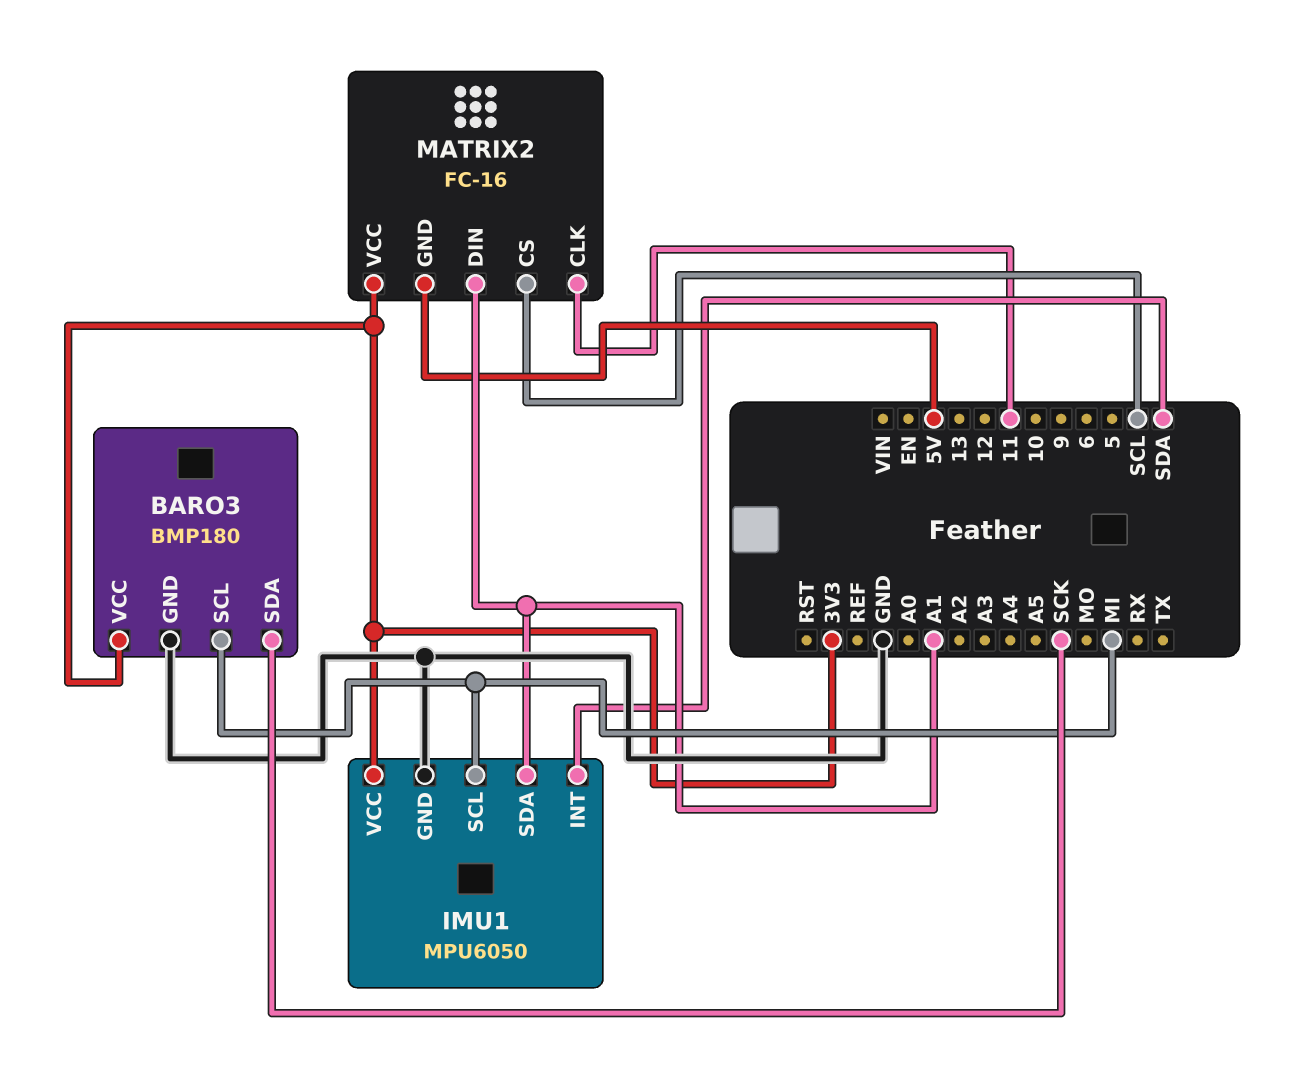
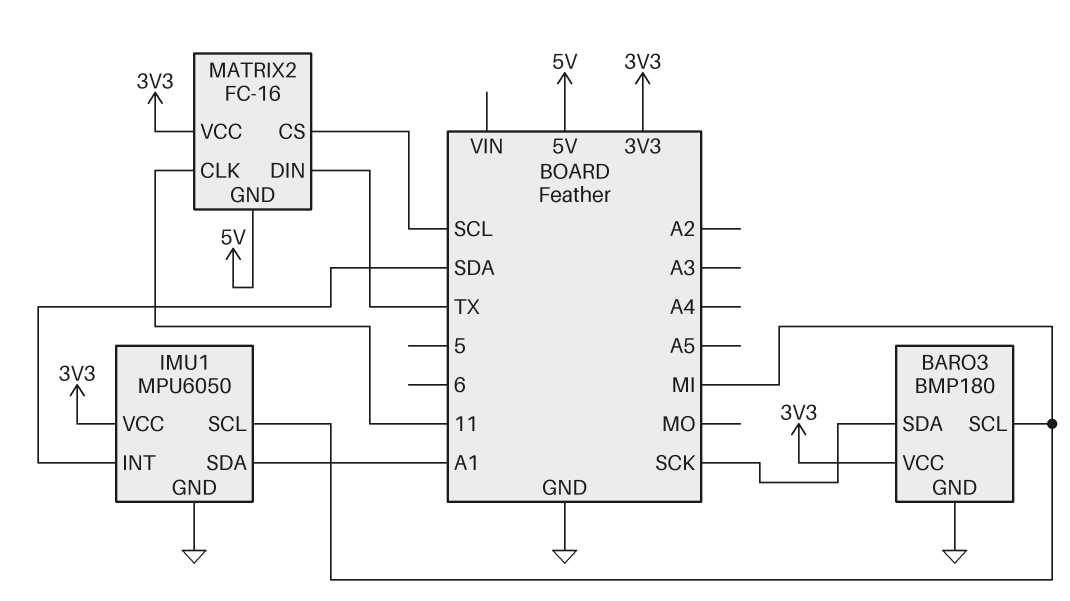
MATRIX2 pin DIN: A1 -> TX

